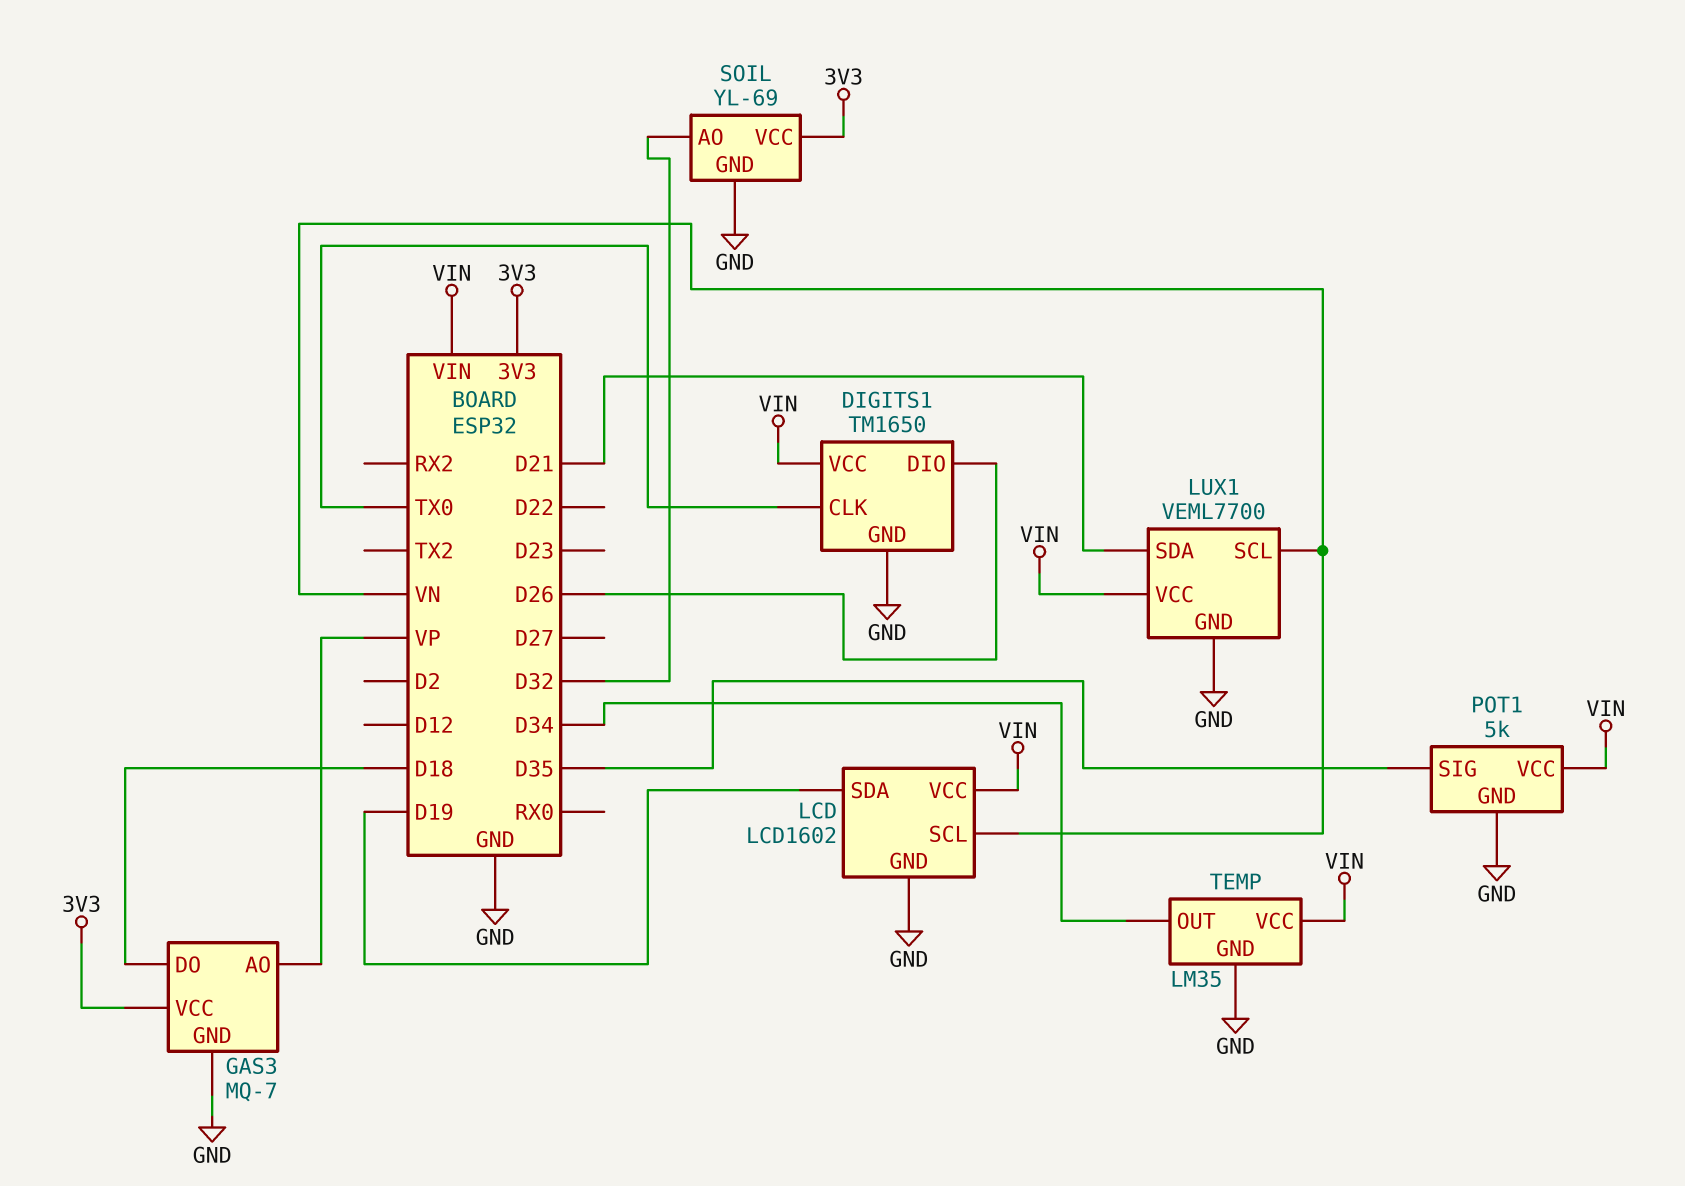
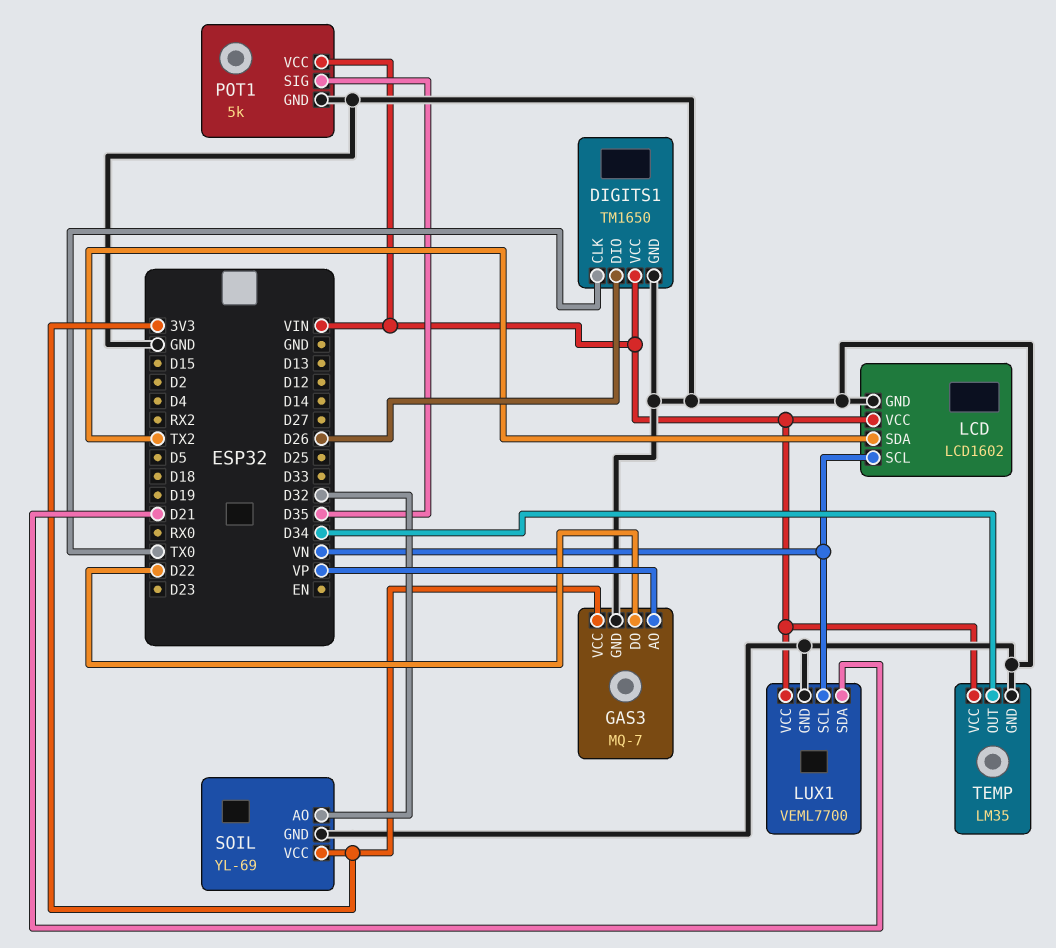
GAS3 pin DO: D18 -> D22
LCD pin SDA: D19 -> TX2

